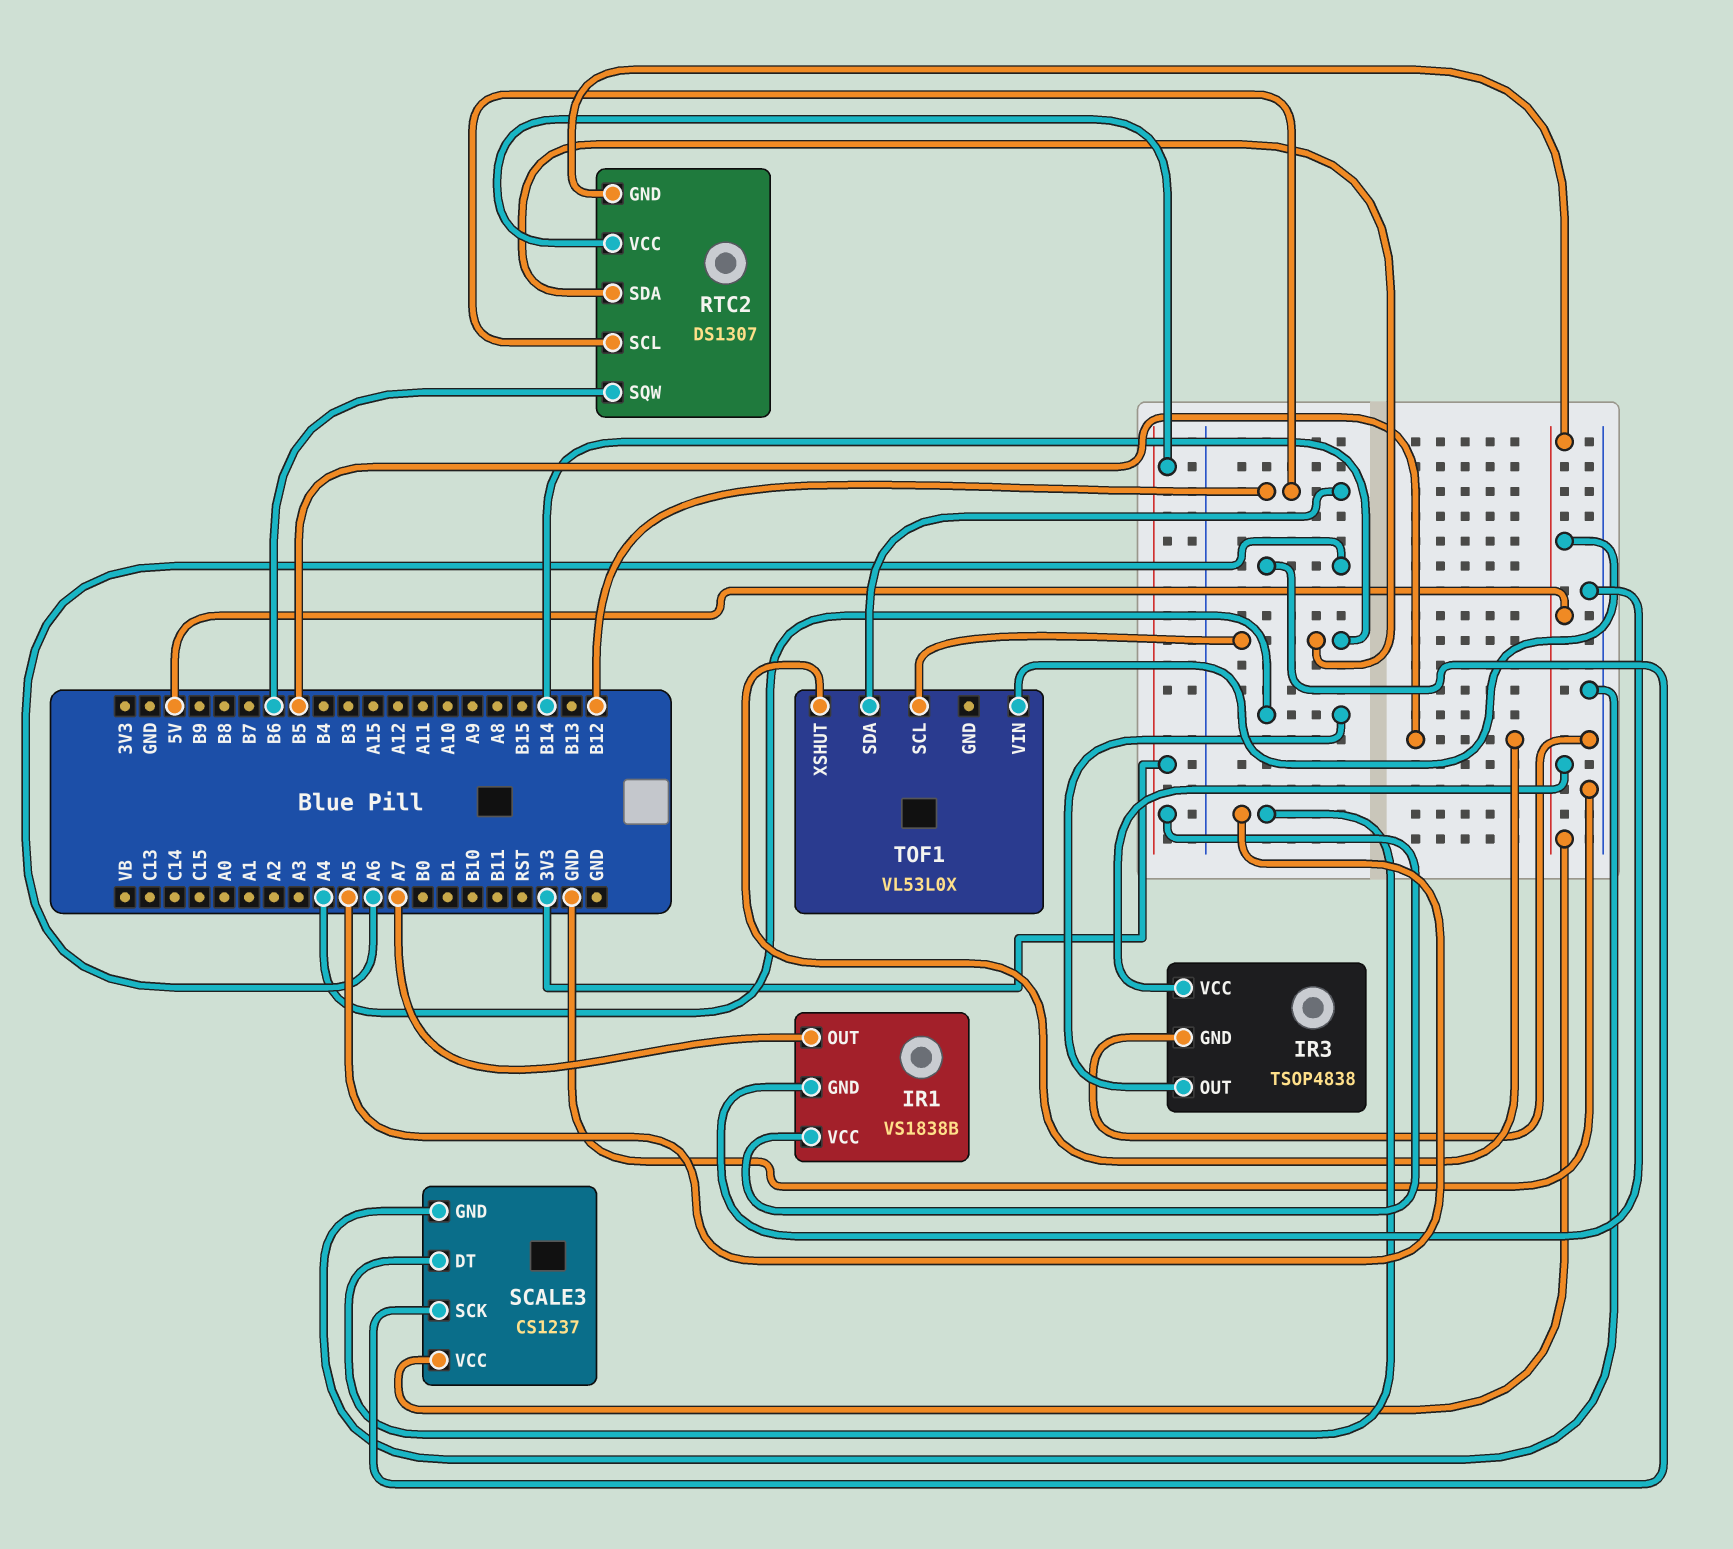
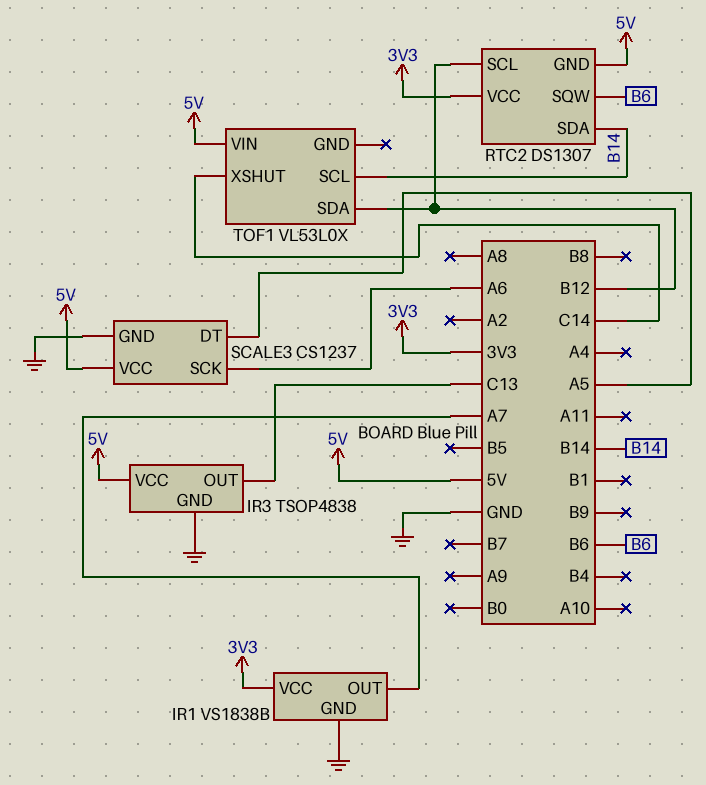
IR3 pin OUT: A4 -> C13
TOF1 pin XSHUT: B5 -> C14

